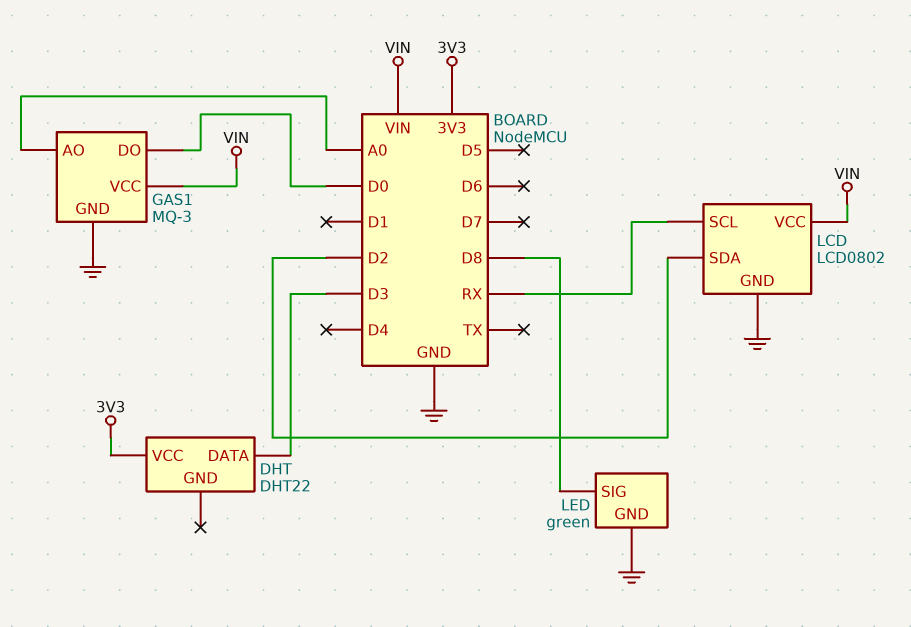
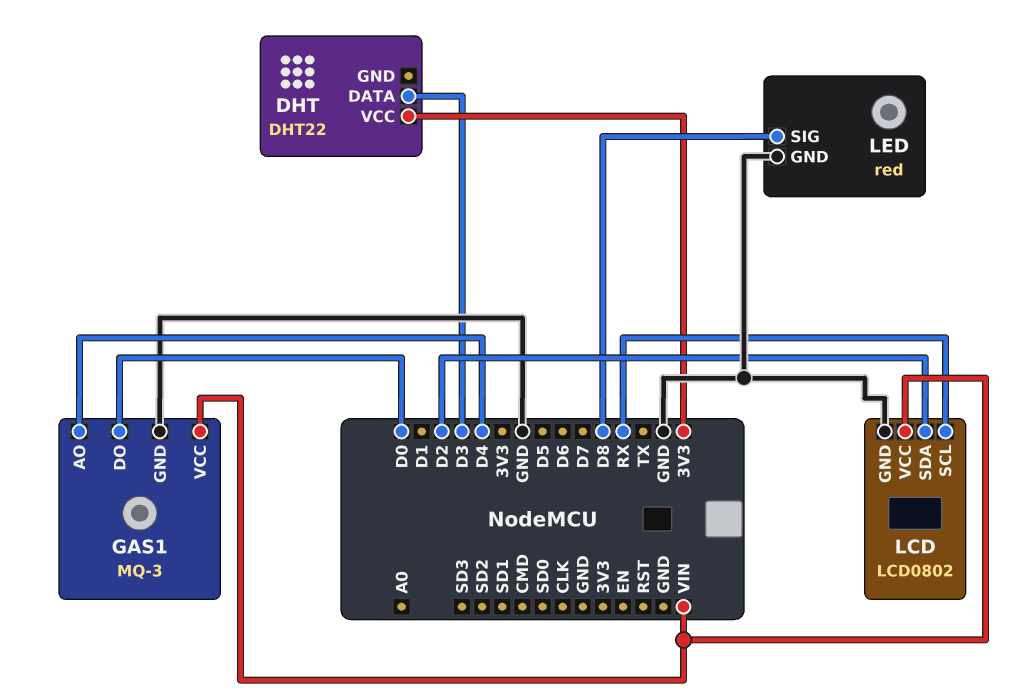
GAS1 pin AO: A0 -> D4
LED: green -> red

